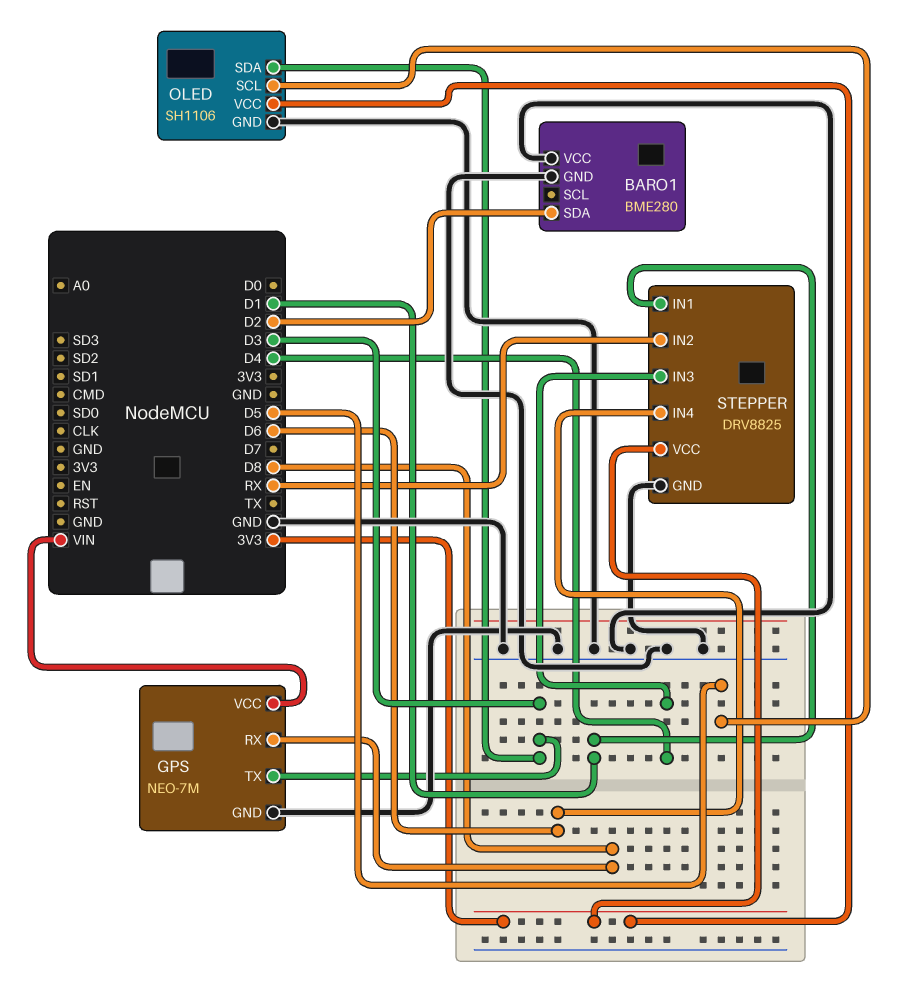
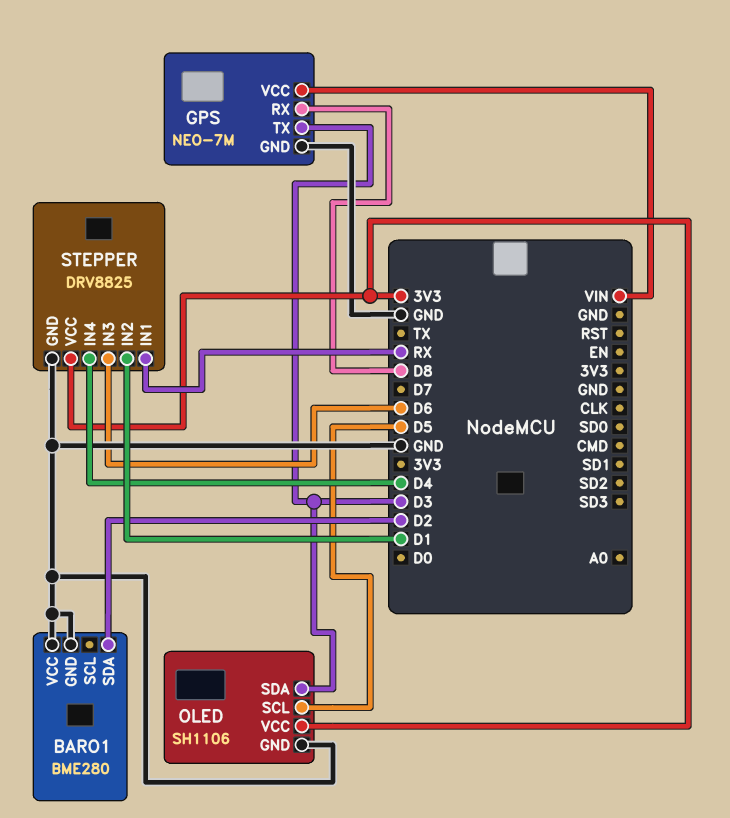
STEPPER pin IN1: D1 -> RX
STEPPER pin IN2: RX -> D1
STEPPER pin IN3: D4 -> D6
STEPPER pin IN4: D6 -> D4

